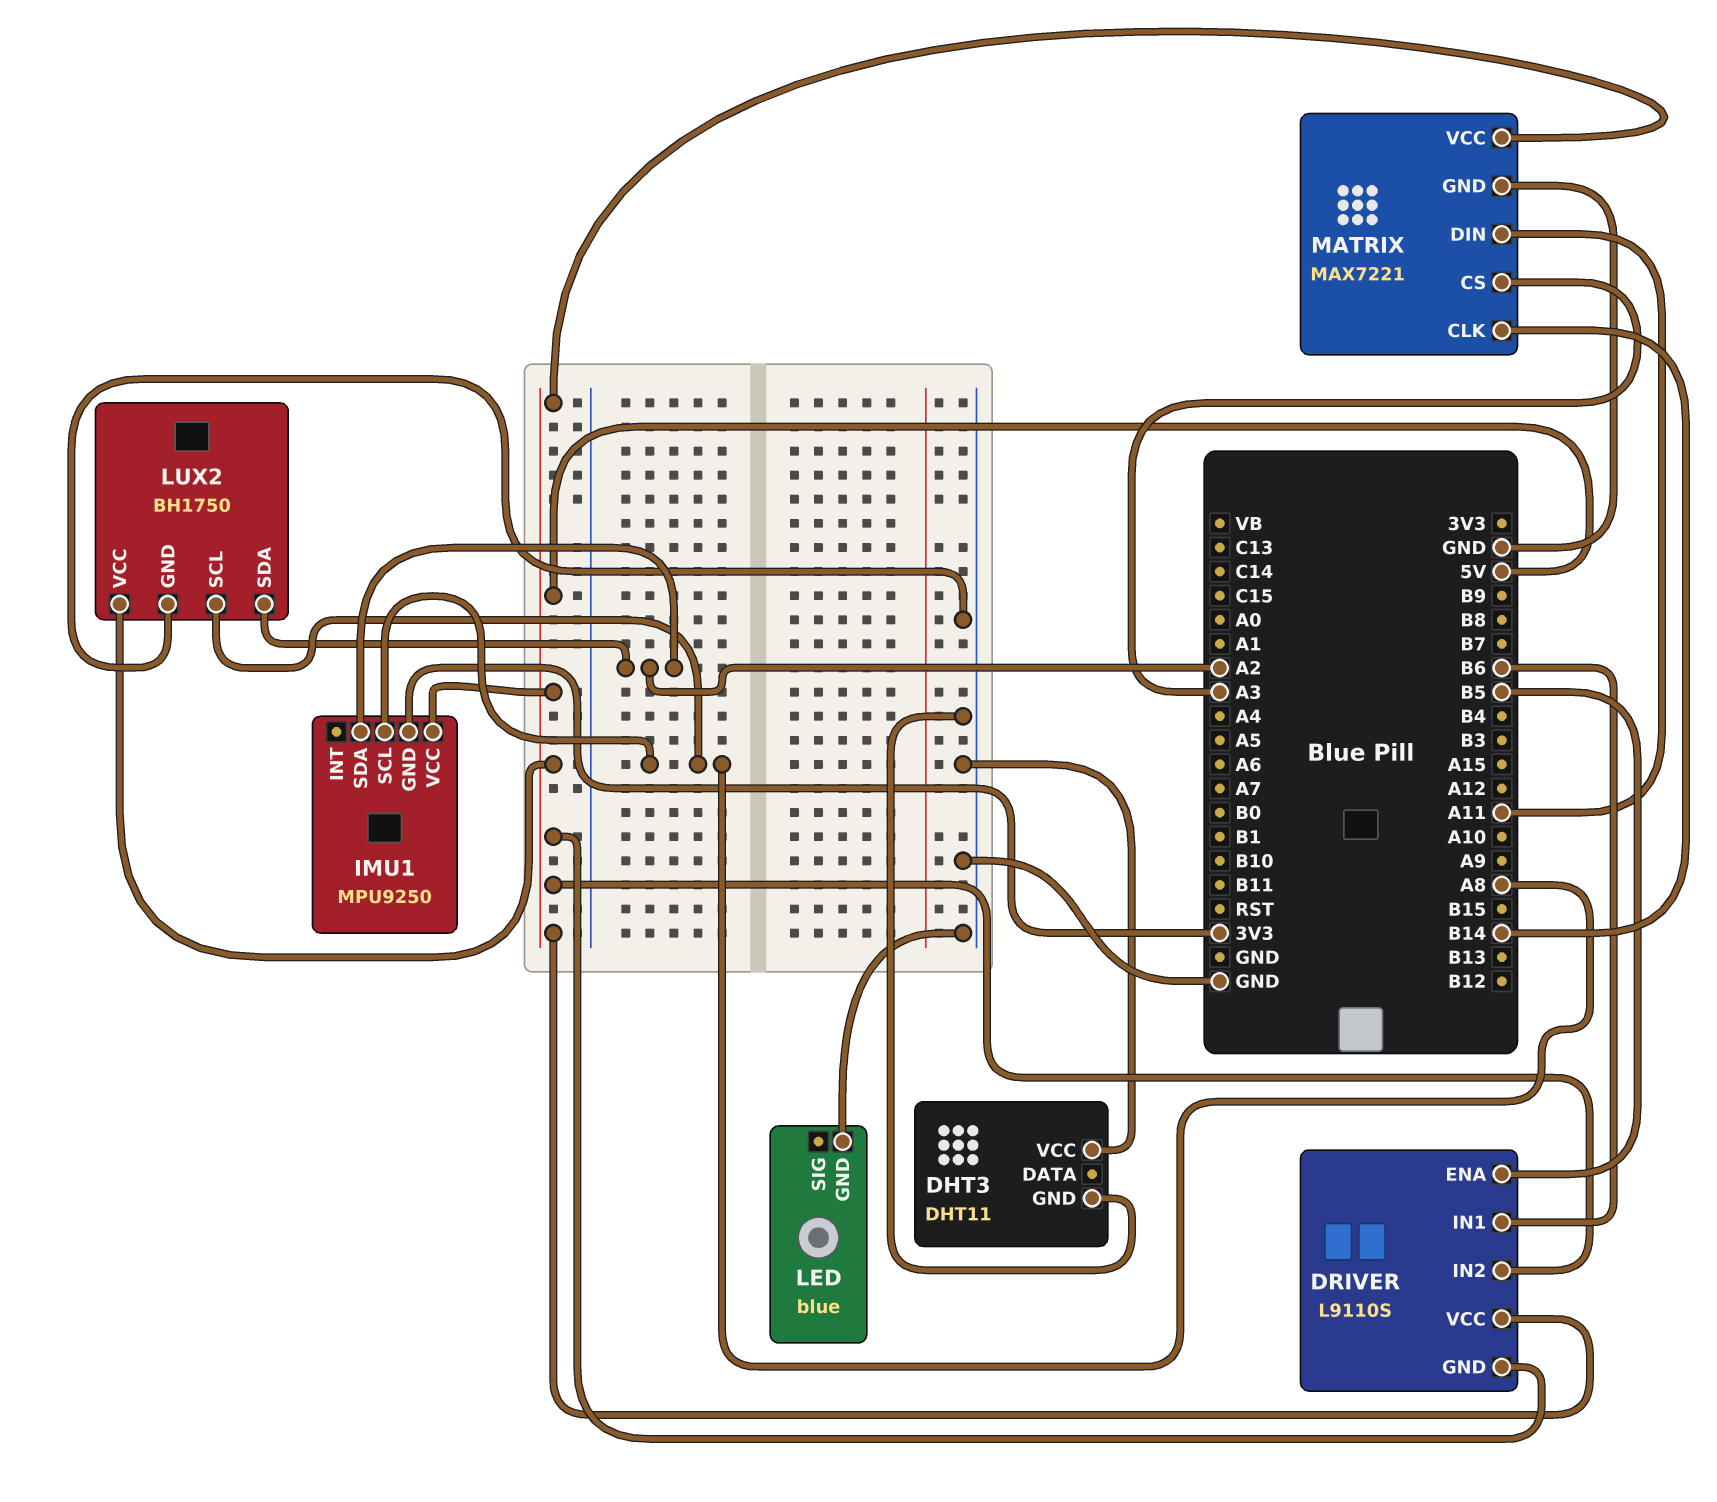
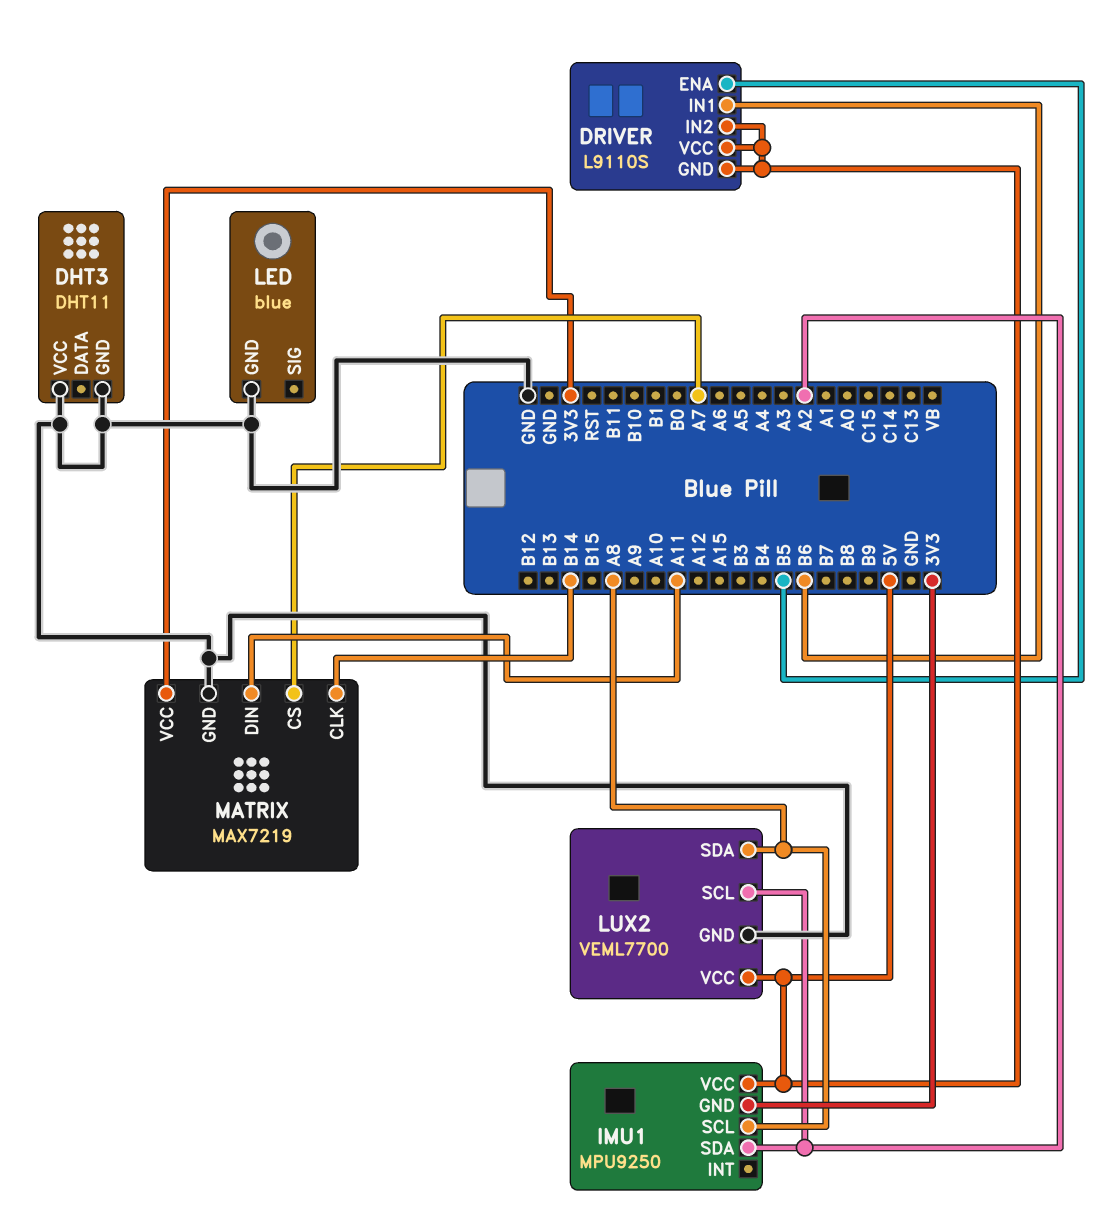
LUX2: BH1750 -> VEML7700
LUX2 pin SCL: A8 -> A2
LUX2 pin SDA: A2 -> A8
MATRIX: MAX7221 -> MAX7219
MATRIX pin CS: A3 -> A7
MATRIX pin VCC: 5V -> 3V3

